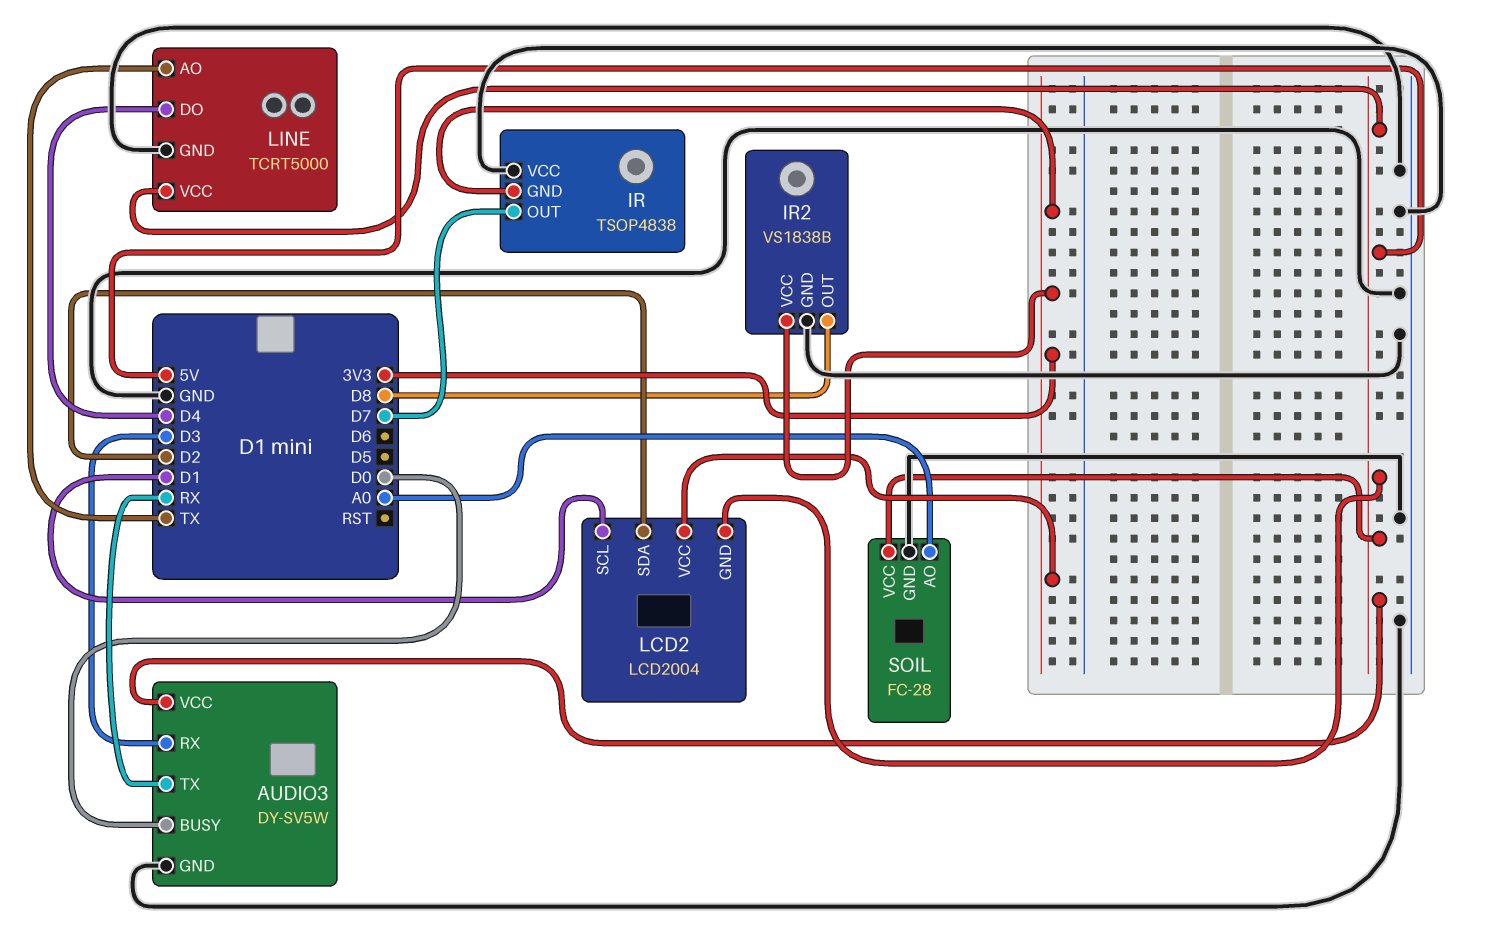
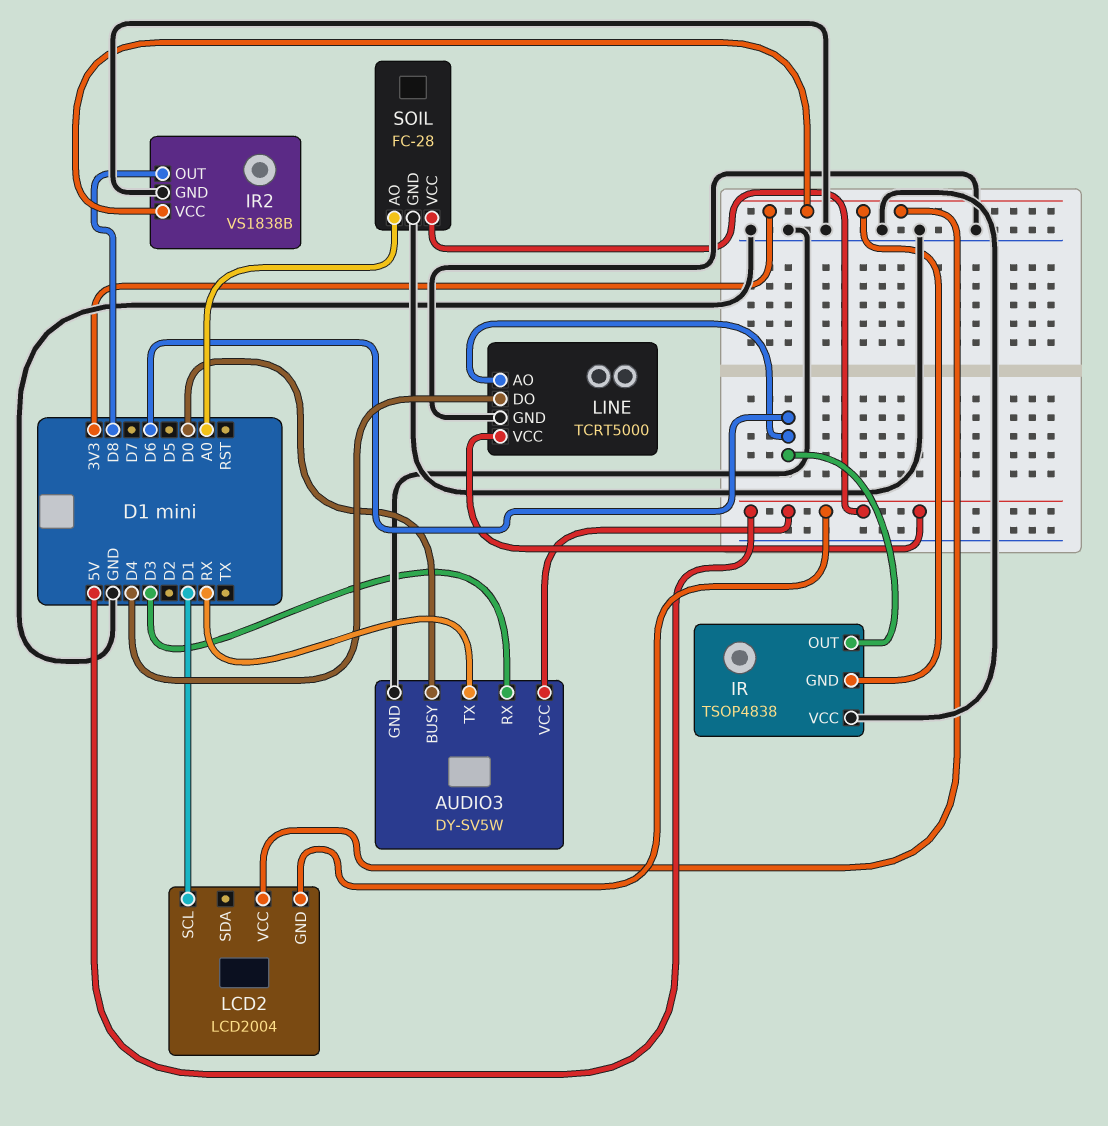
IR pin OUT: D7 -> D6
LCD2 pin SDA: D2 -> none
LINE pin AO: TX -> D6

